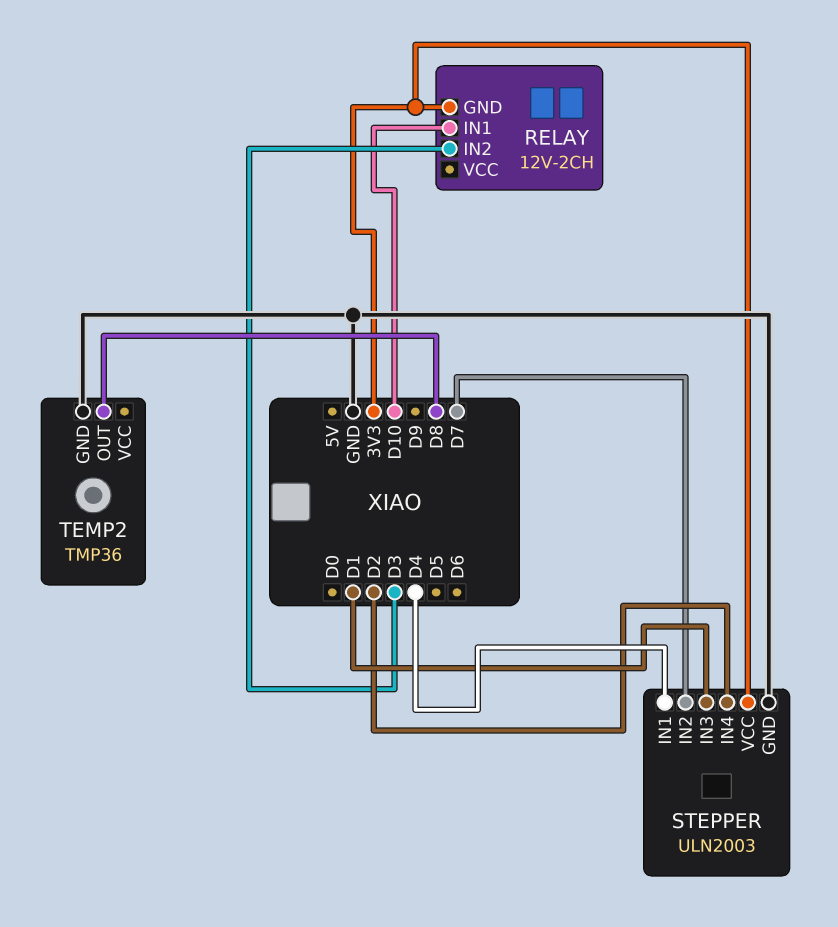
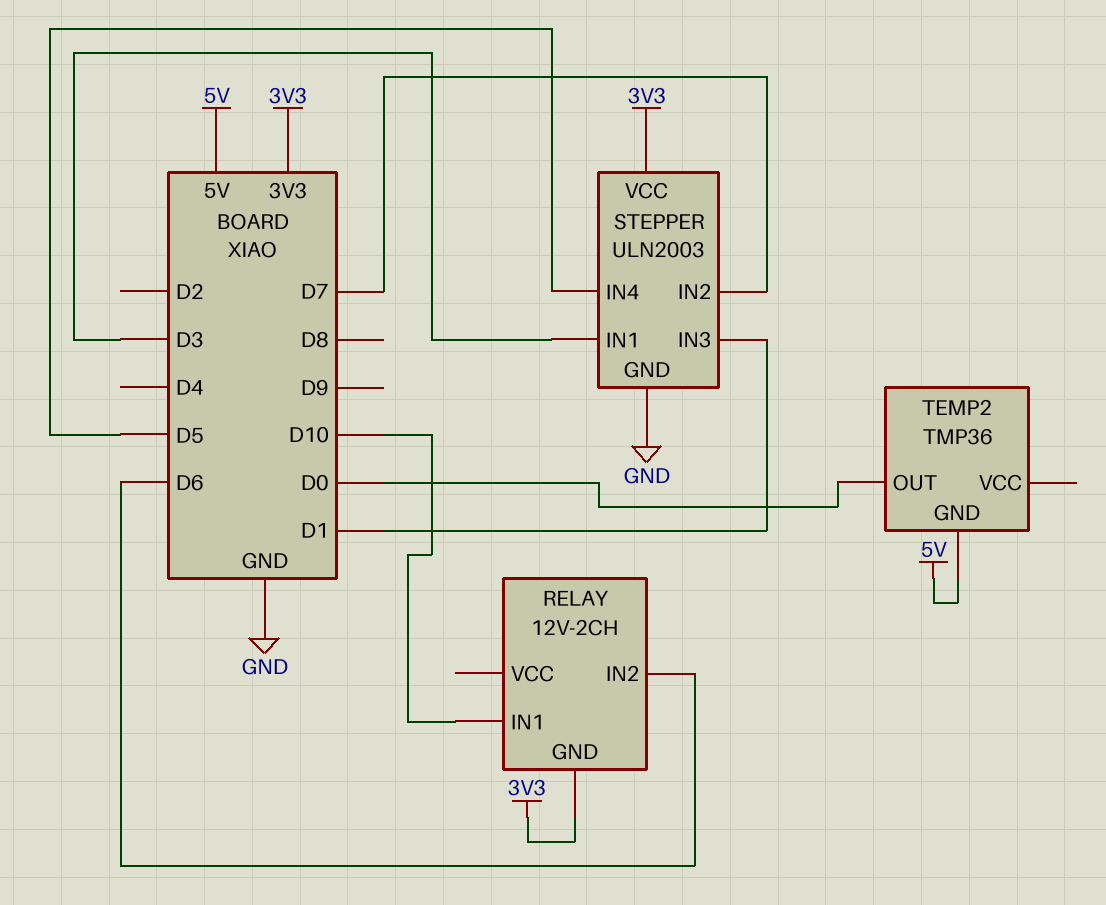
RELAY pin IN2: D3 -> D6
STEPPER pin IN1: D4 -> D3
STEPPER pin IN4: D2 -> D5
TEMP2 pin GND: GND -> 5V
TEMP2 pin OUT: D8 -> D0

